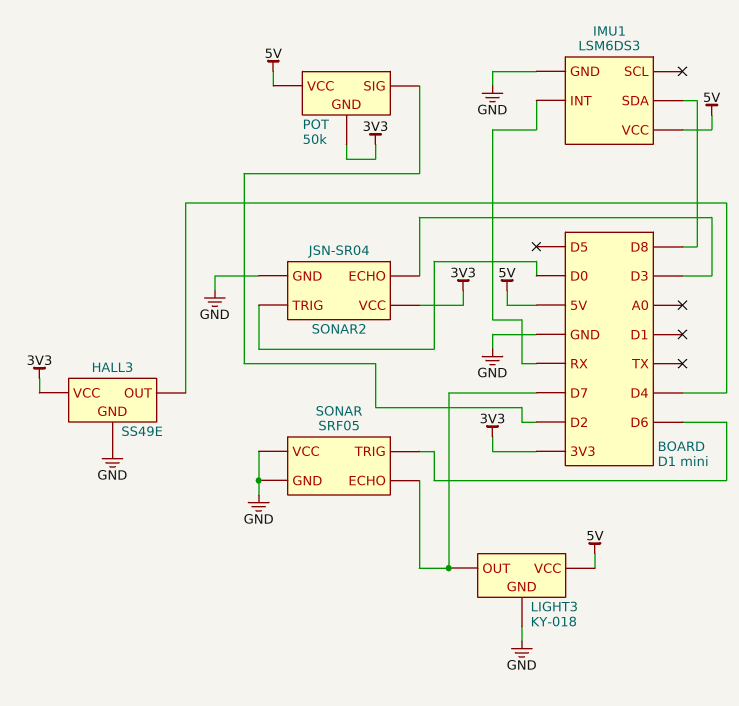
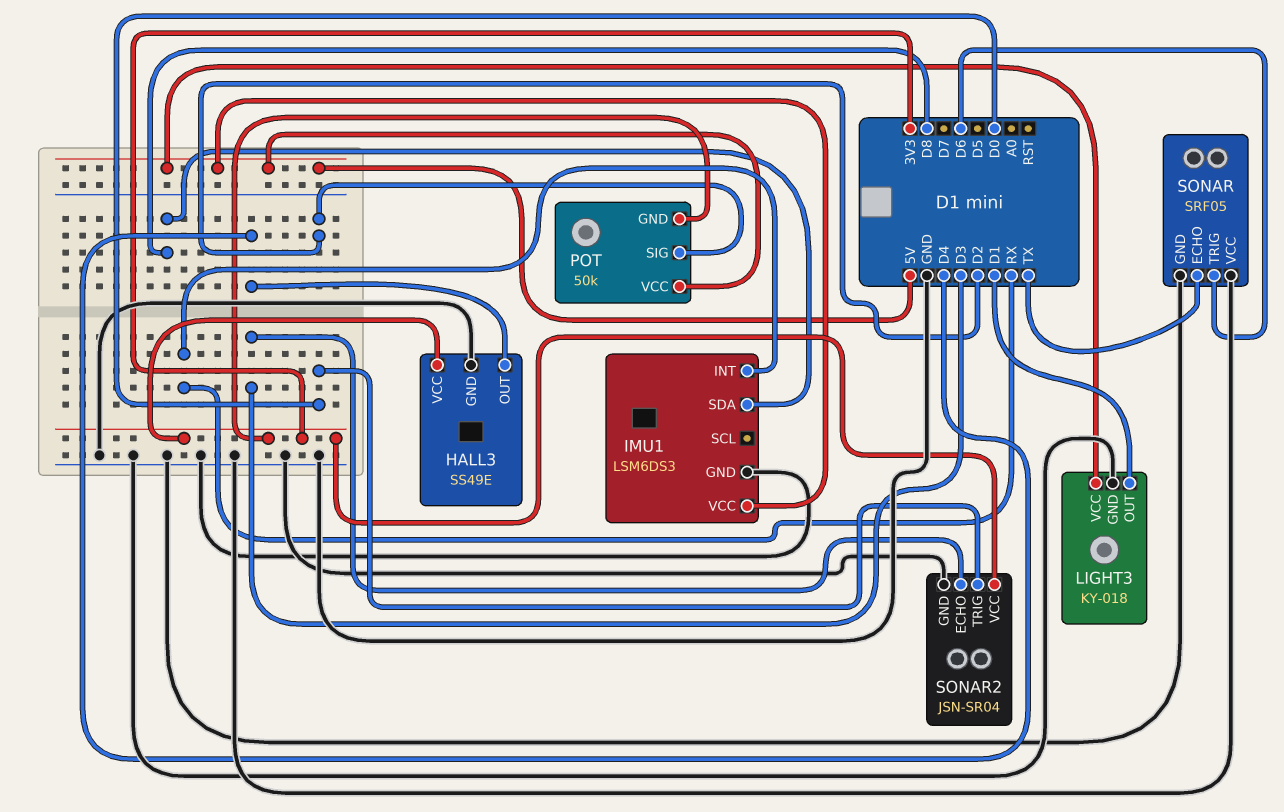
LIGHT3 pin OUT: D7 -> D1
SONAR pin ECHO: D7 -> TX

